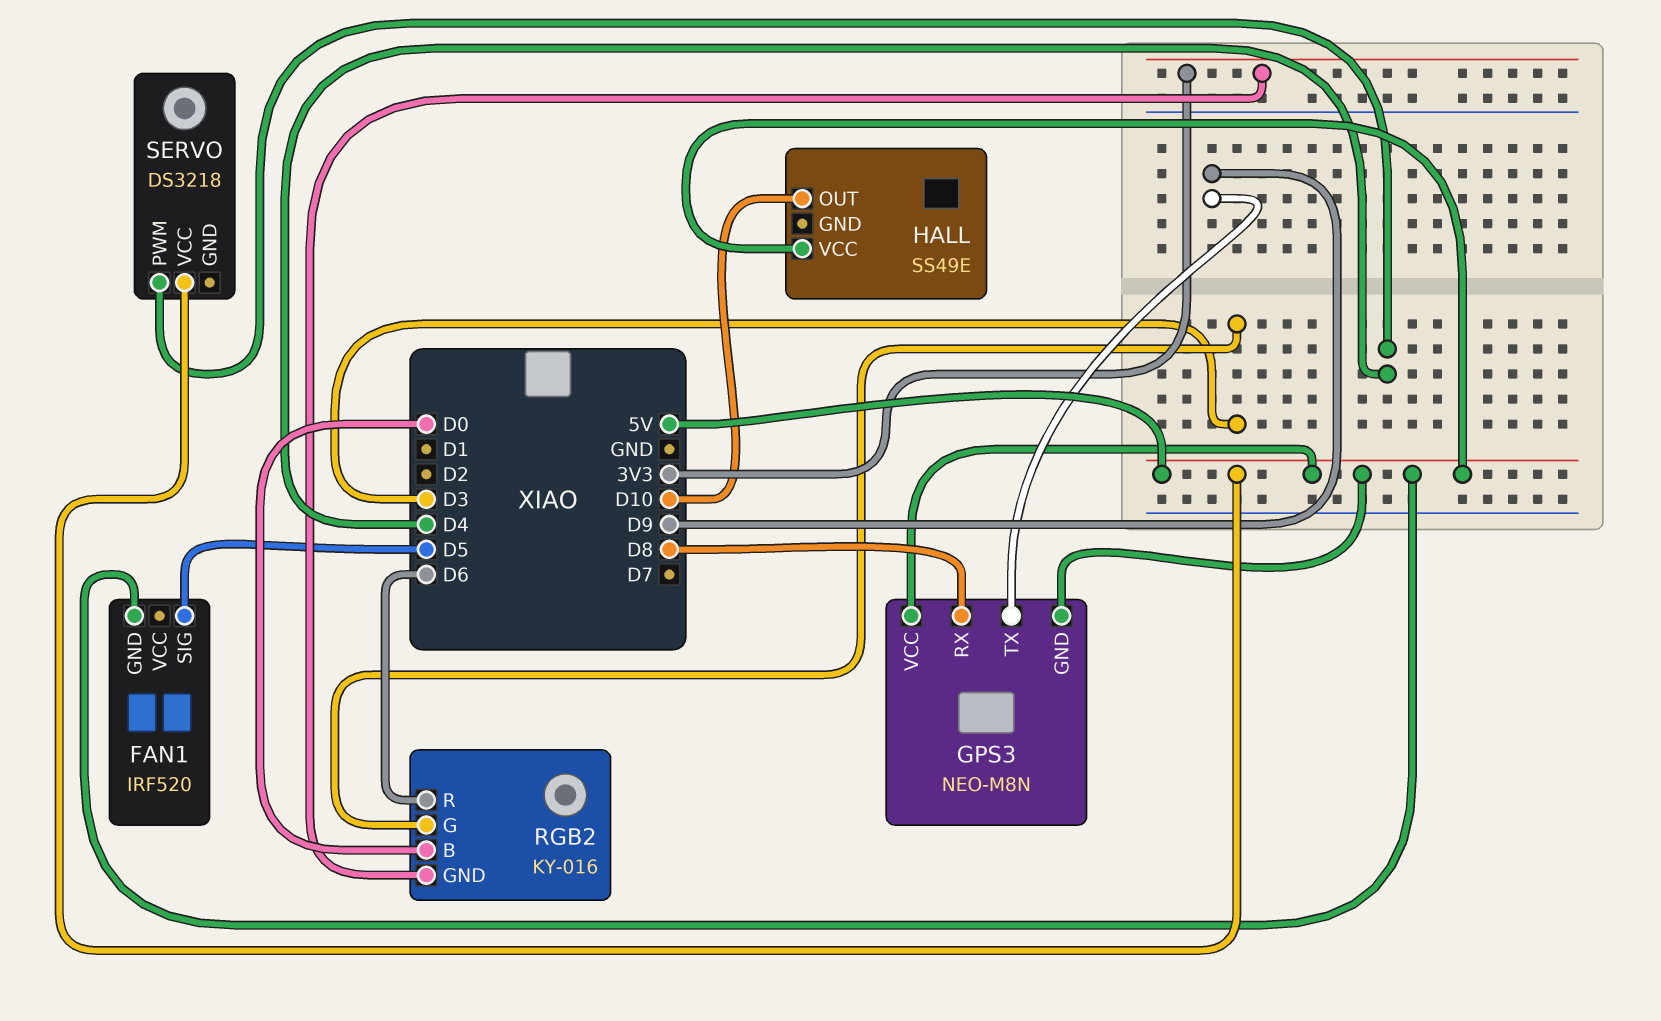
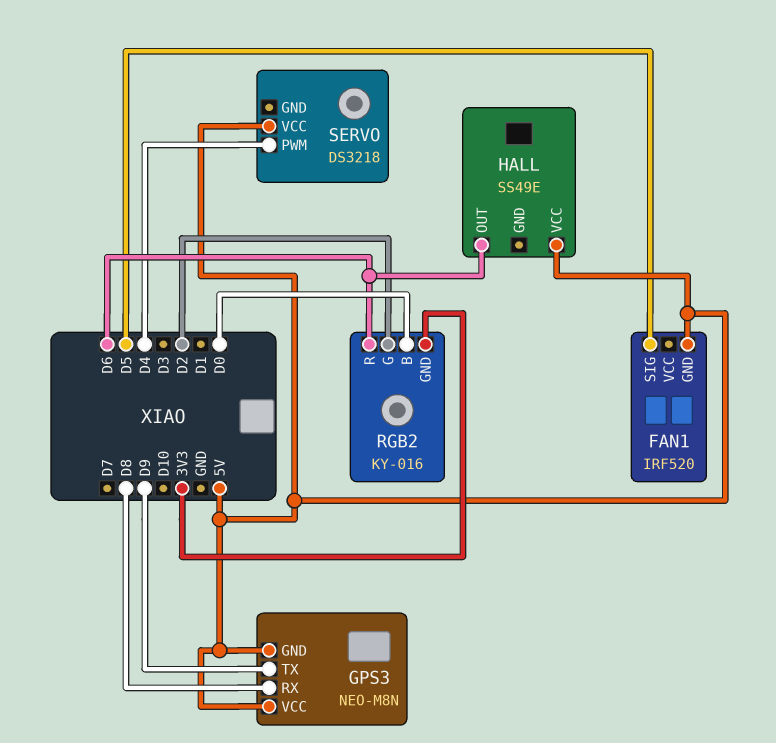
HALL pin OUT: D10 -> D6
RGB2 pin G: D3 -> D2

